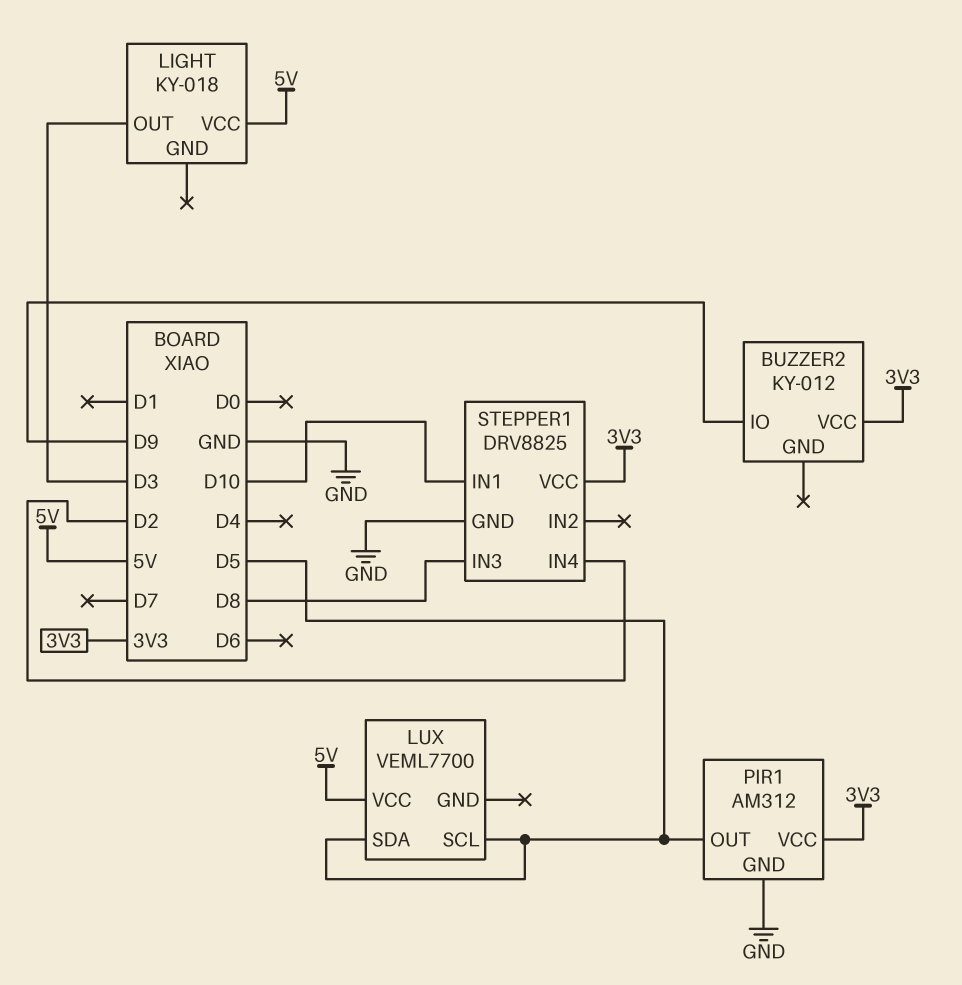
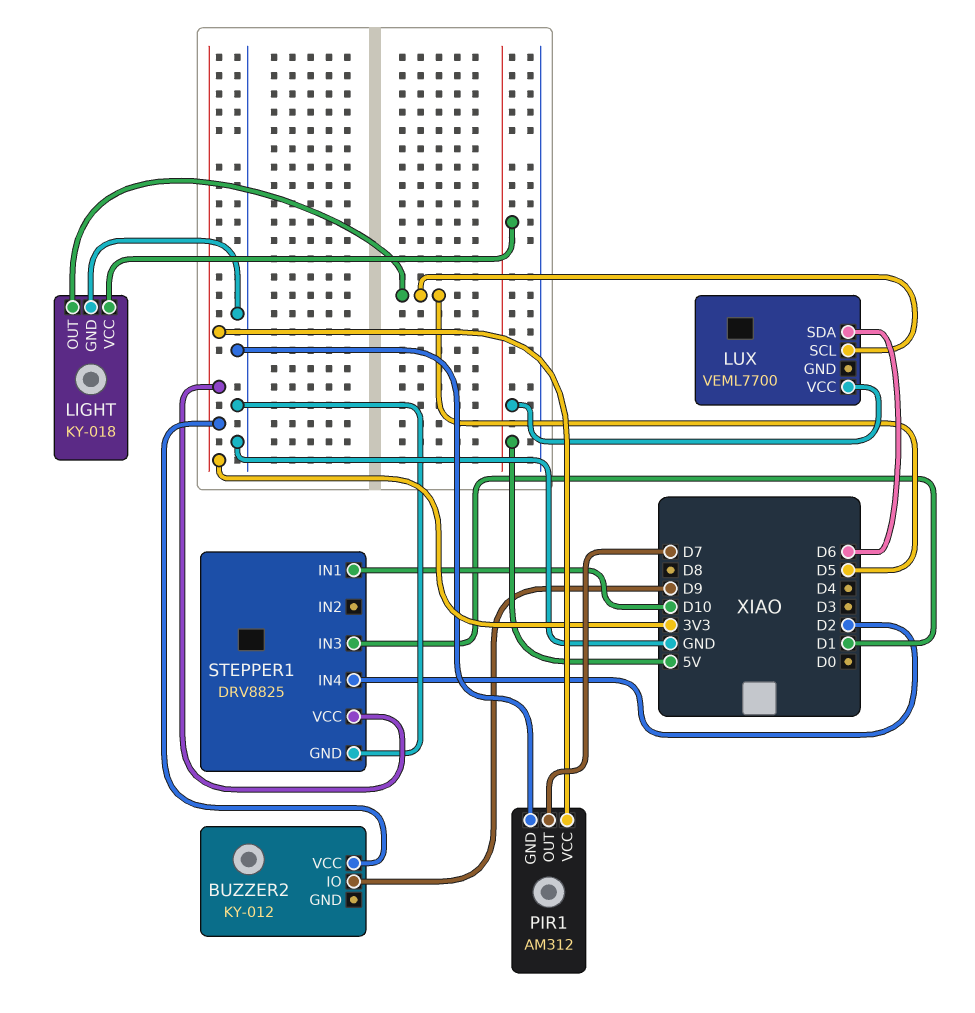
LIGHT pin GND: none -> GND
LIGHT pin OUT: D3 -> D5
LUX pin SDA: D5 -> D6
PIR1 pin OUT: D5 -> D7
STEPPER1 pin IN3: D8 -> D1

